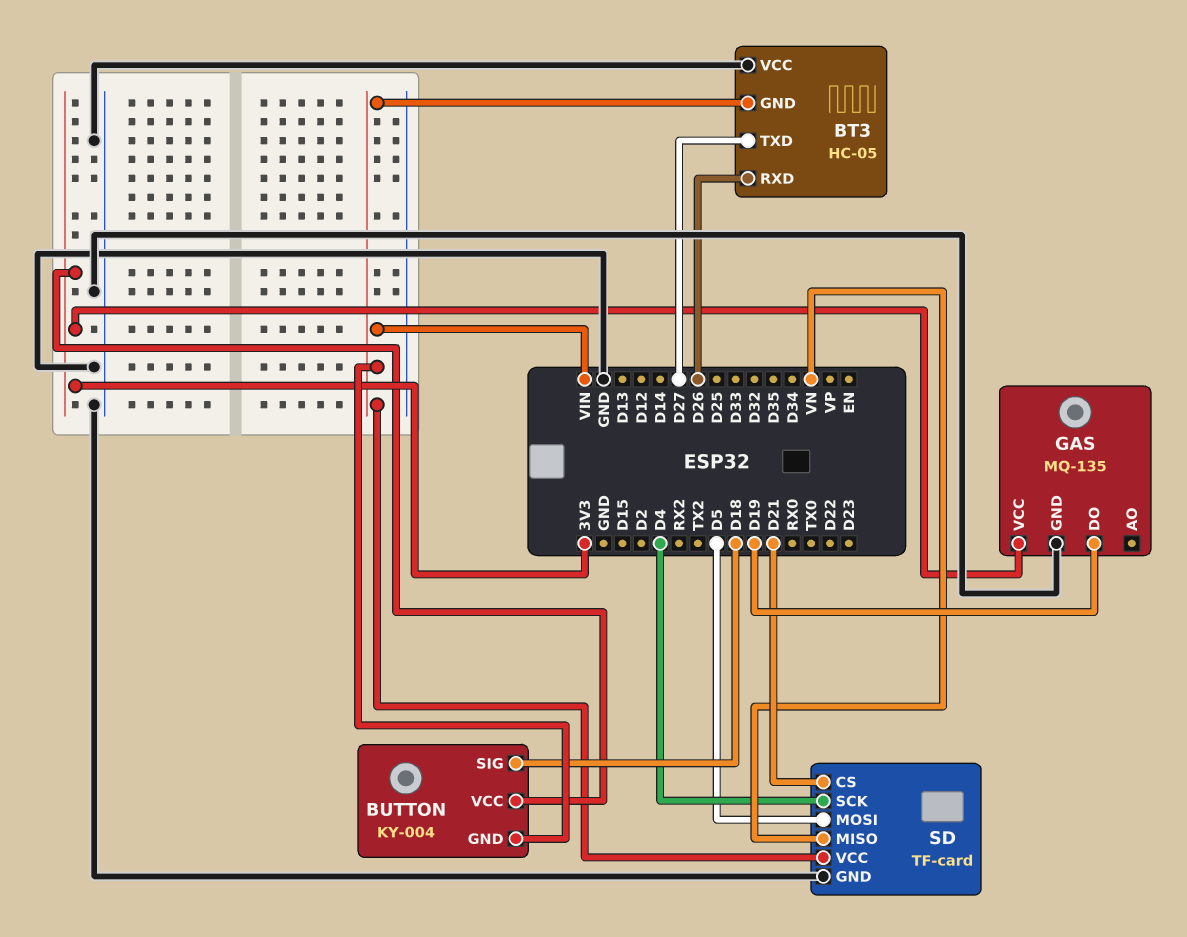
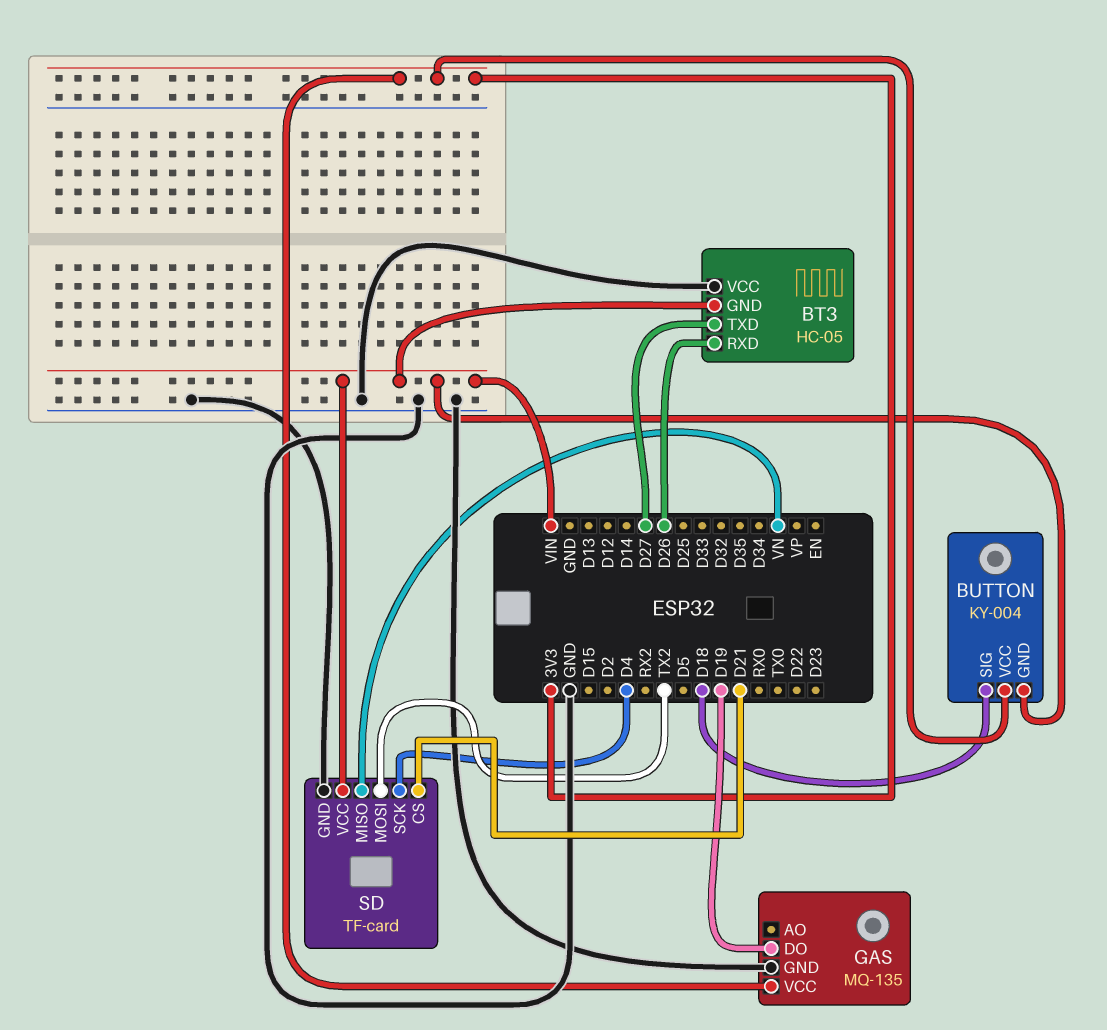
SD pin MOSI: D5 -> TX2

